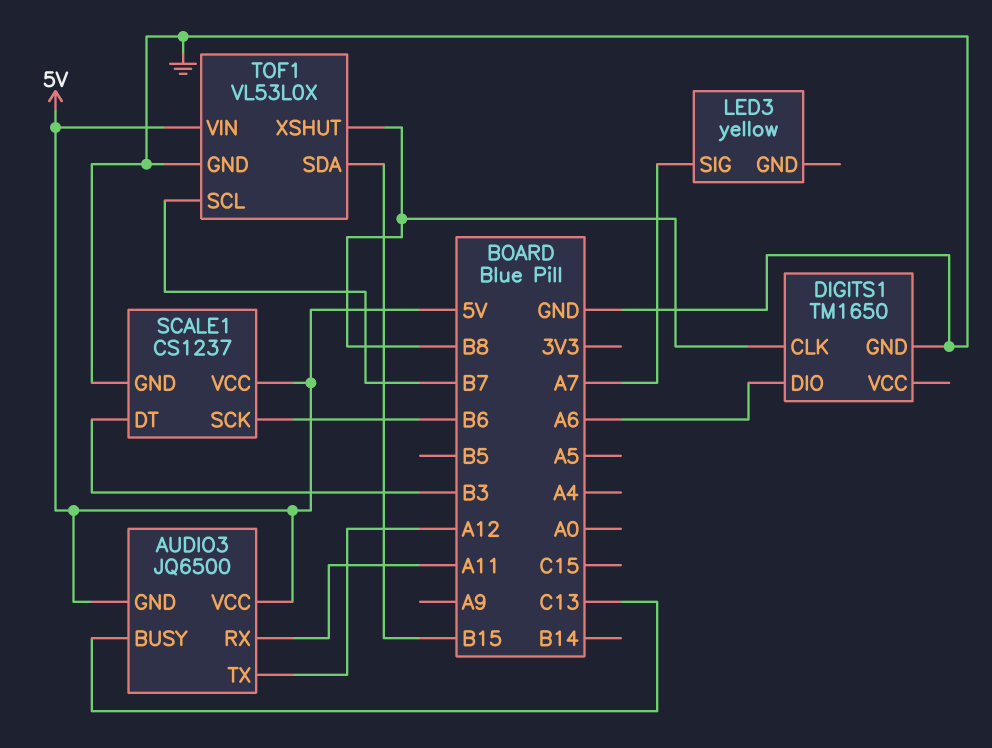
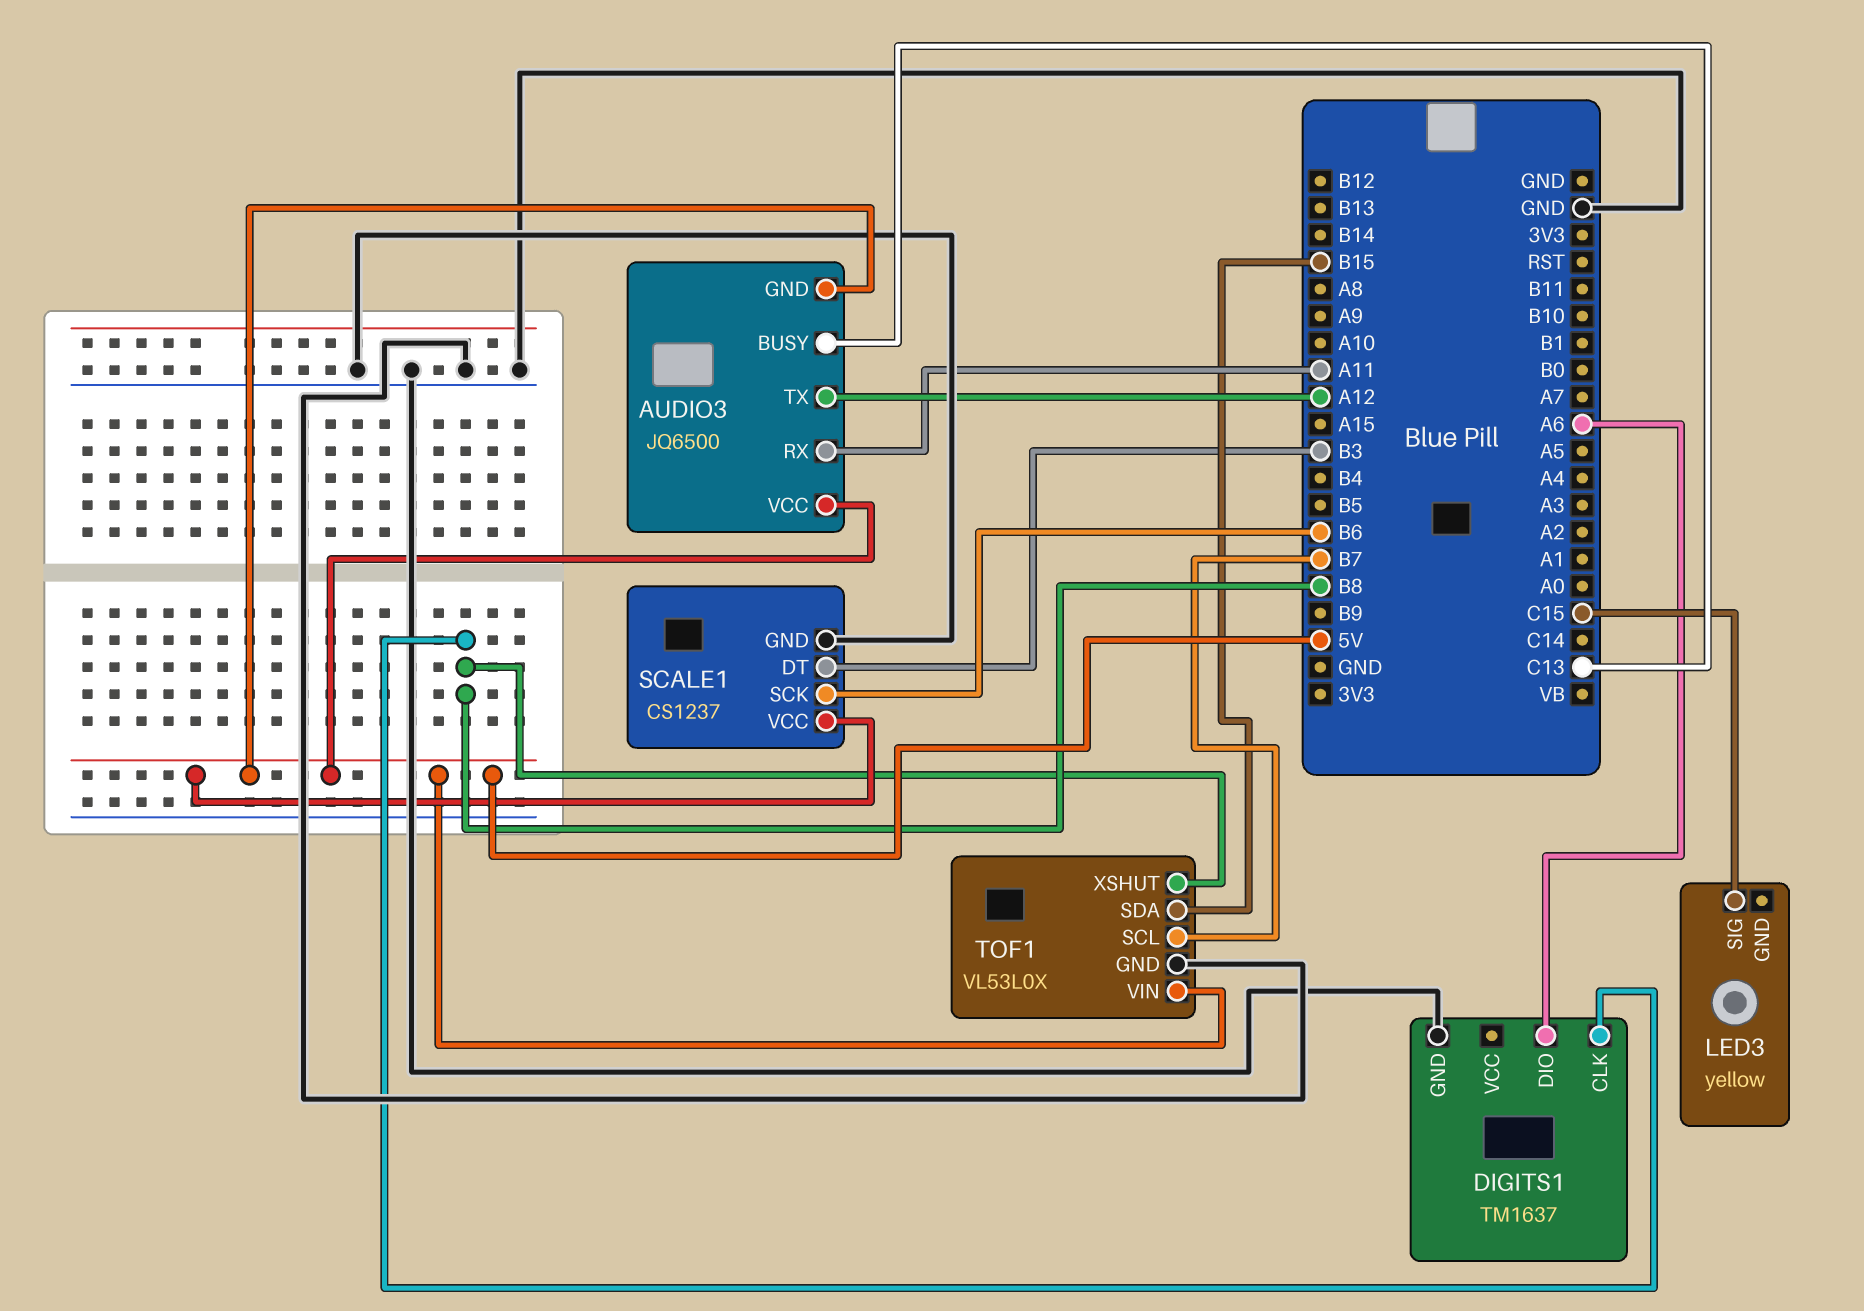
DIGITS1: TM1650 -> TM1637
LED3 pin SIG: A7 -> C15

